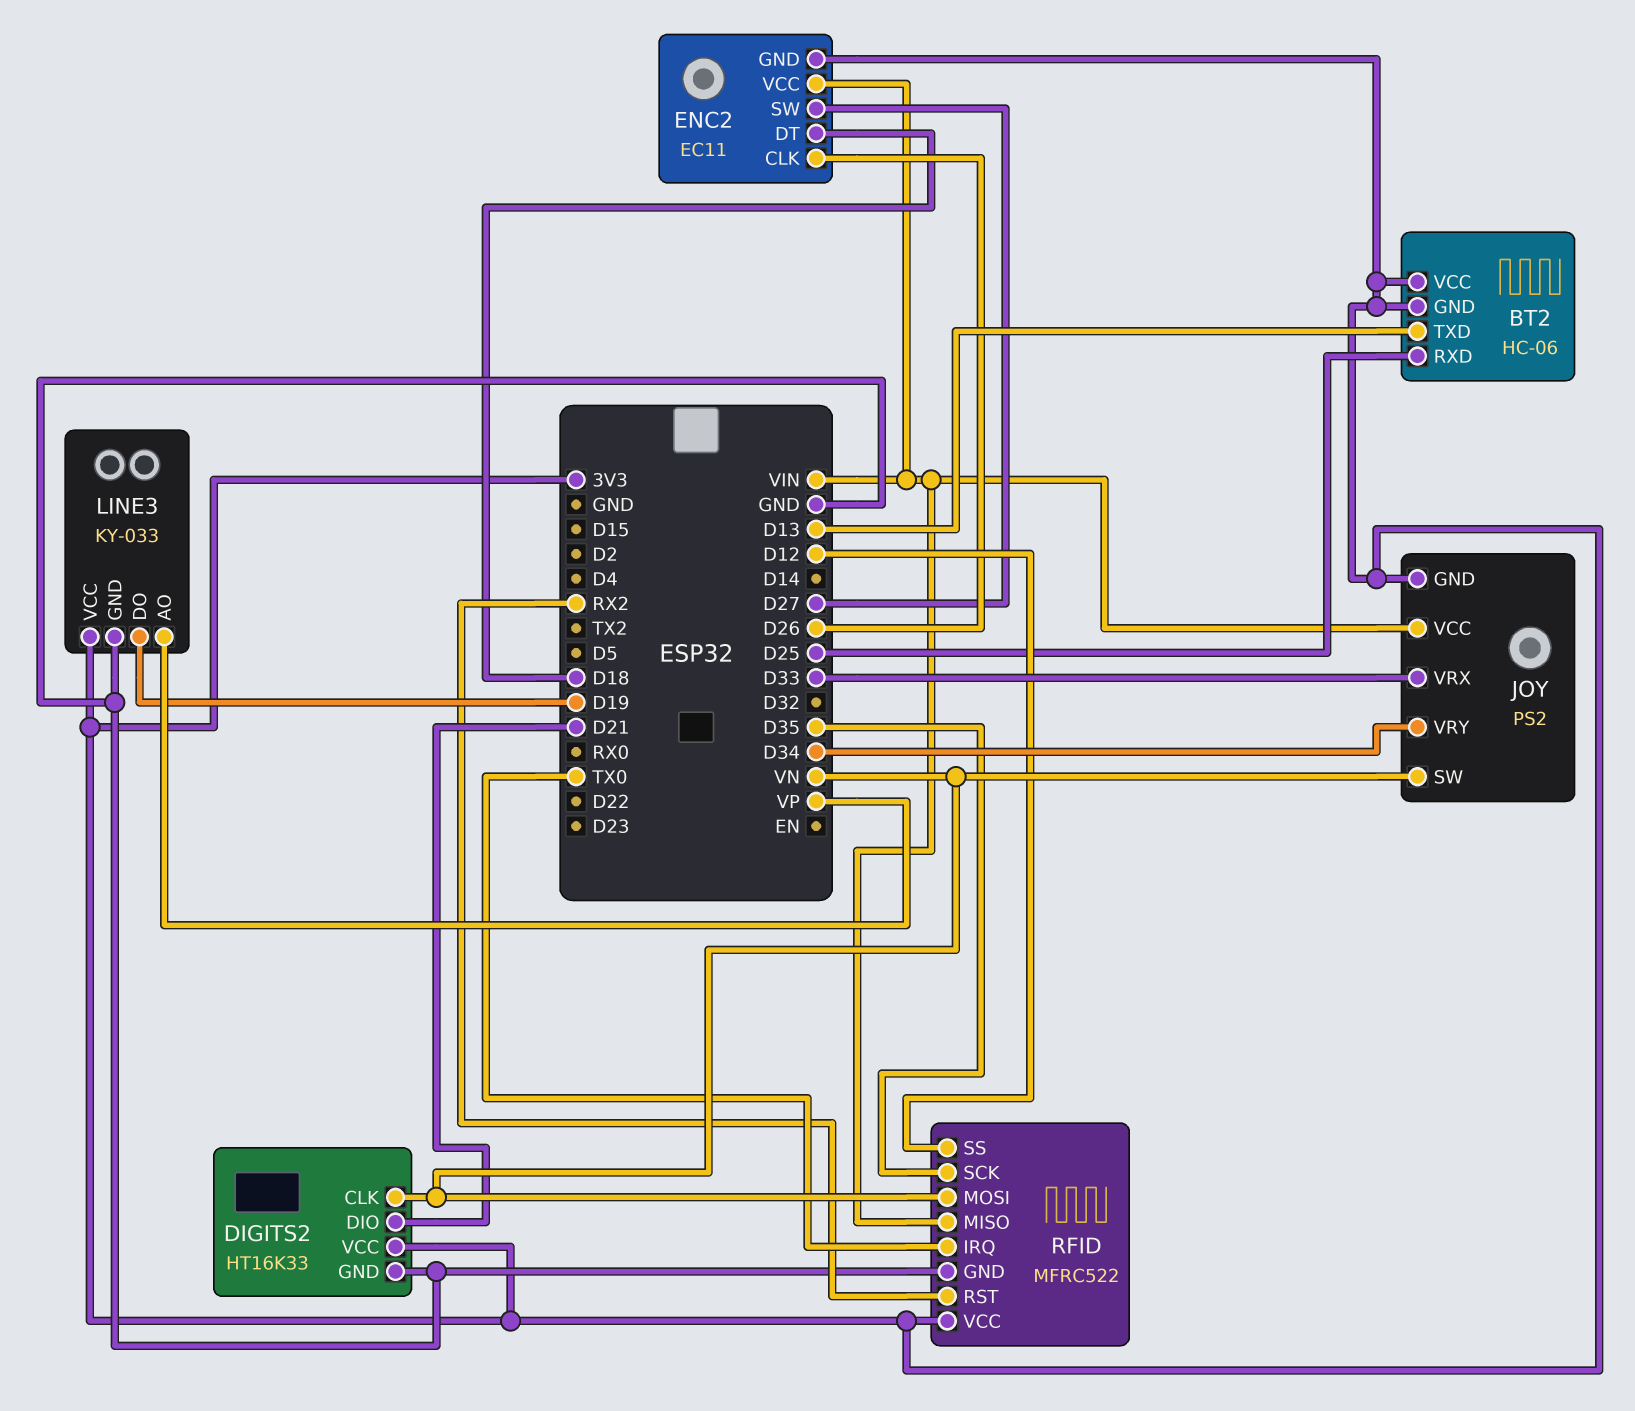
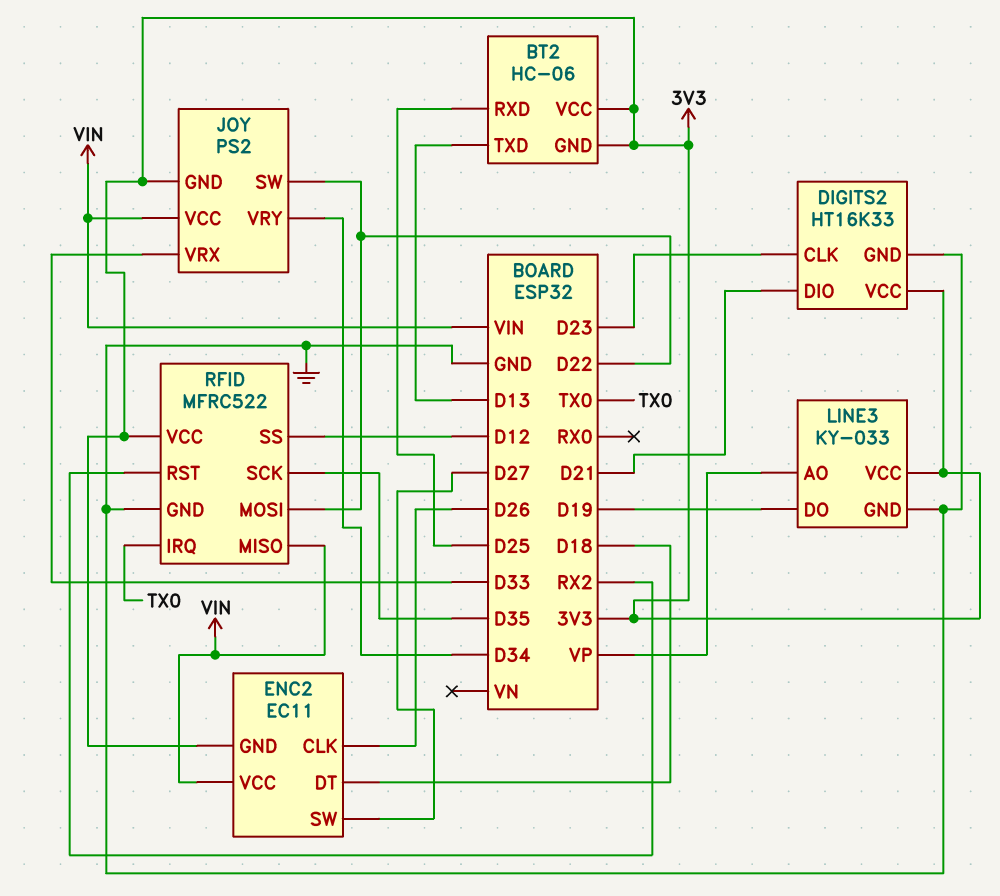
DIGITS2 pin CLK: VN -> D23
JOY pin SW: VN -> D22
RFID pin MOSI: VN -> D22

